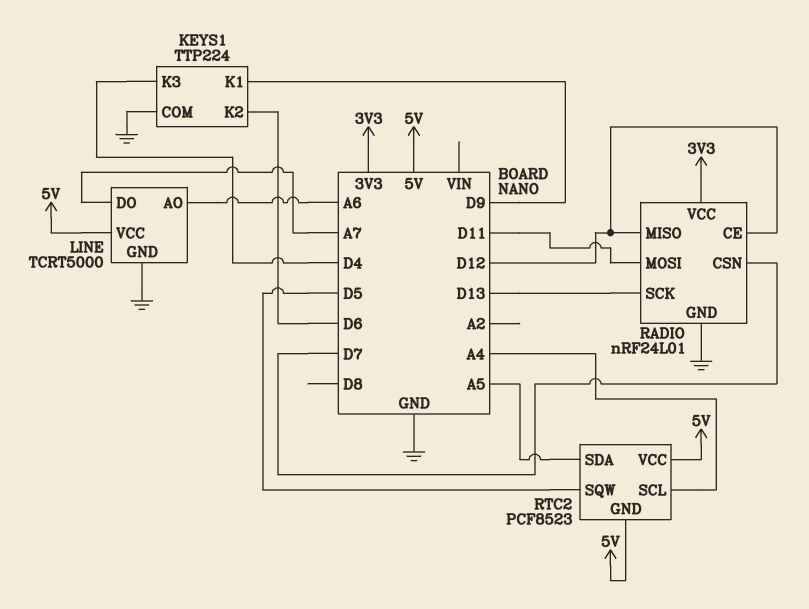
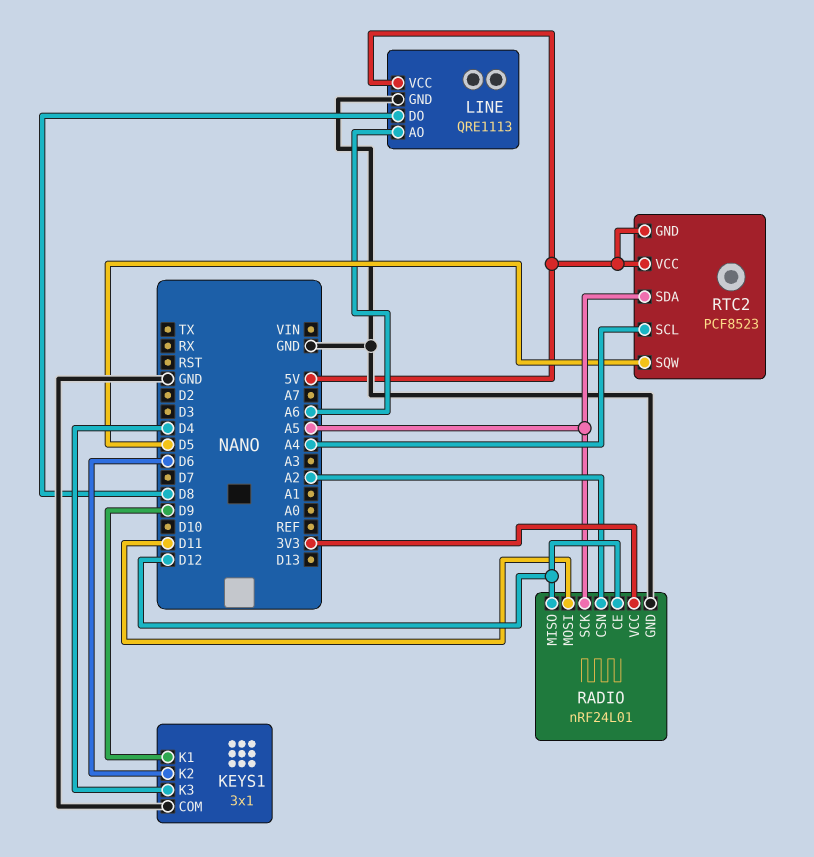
KEYS1: TTP224 -> 3x1
LINE: TCRT5000 -> QRE1113
LINE pin DO: A7 -> D8
RADIO pin CSN: D7 -> A2
RADIO pin SCK: D13 -> A5

